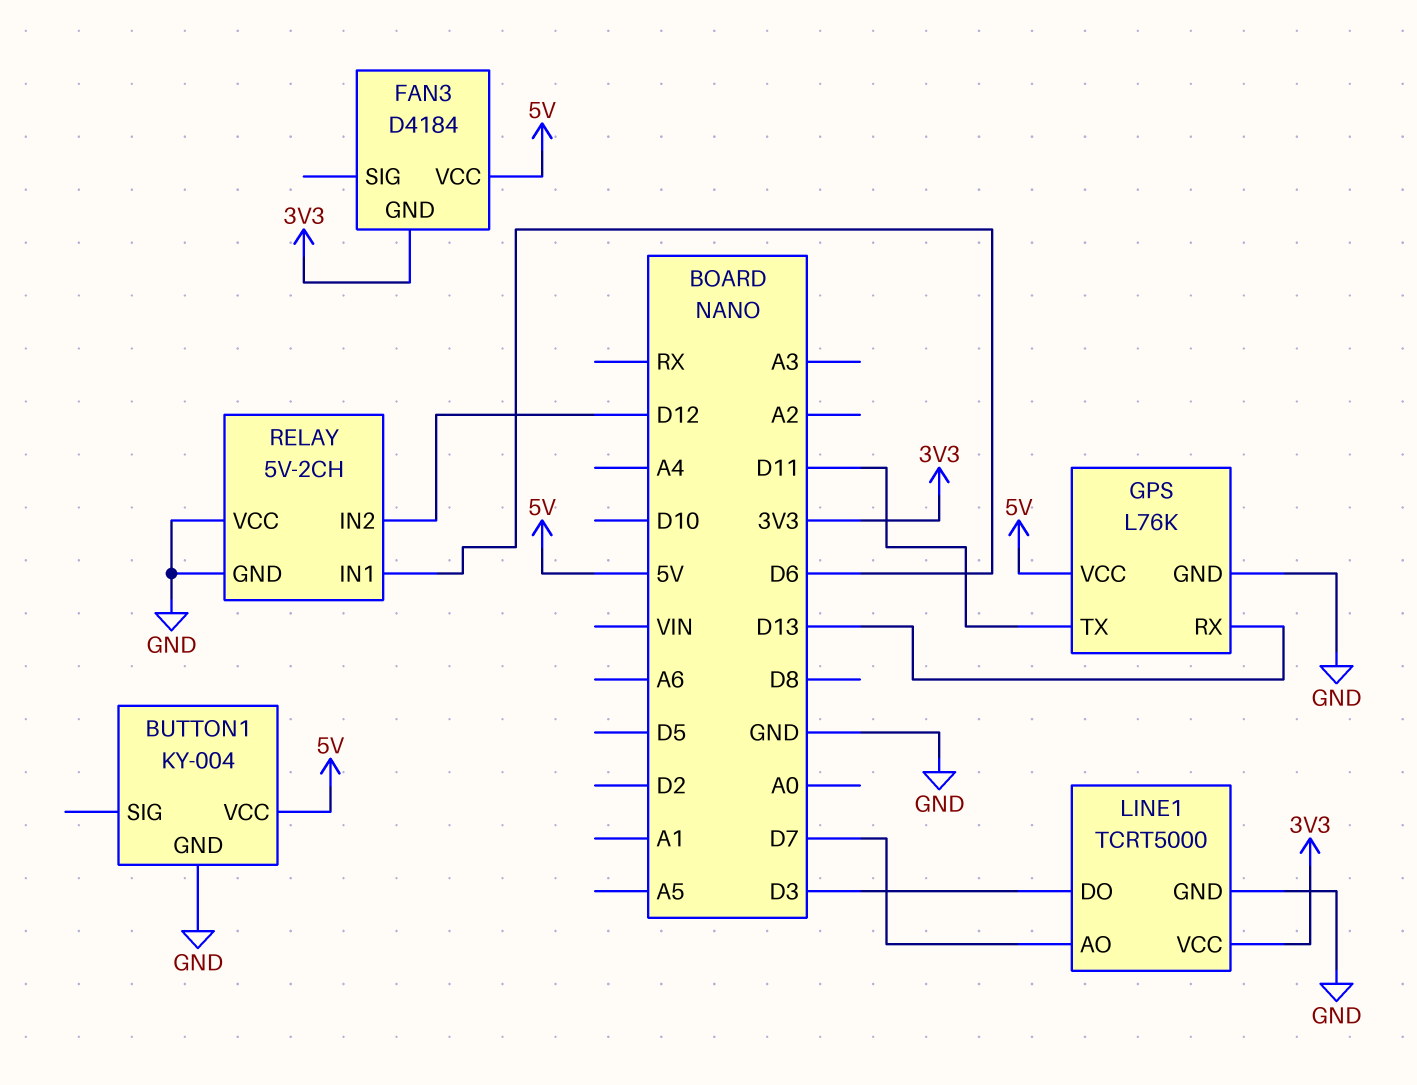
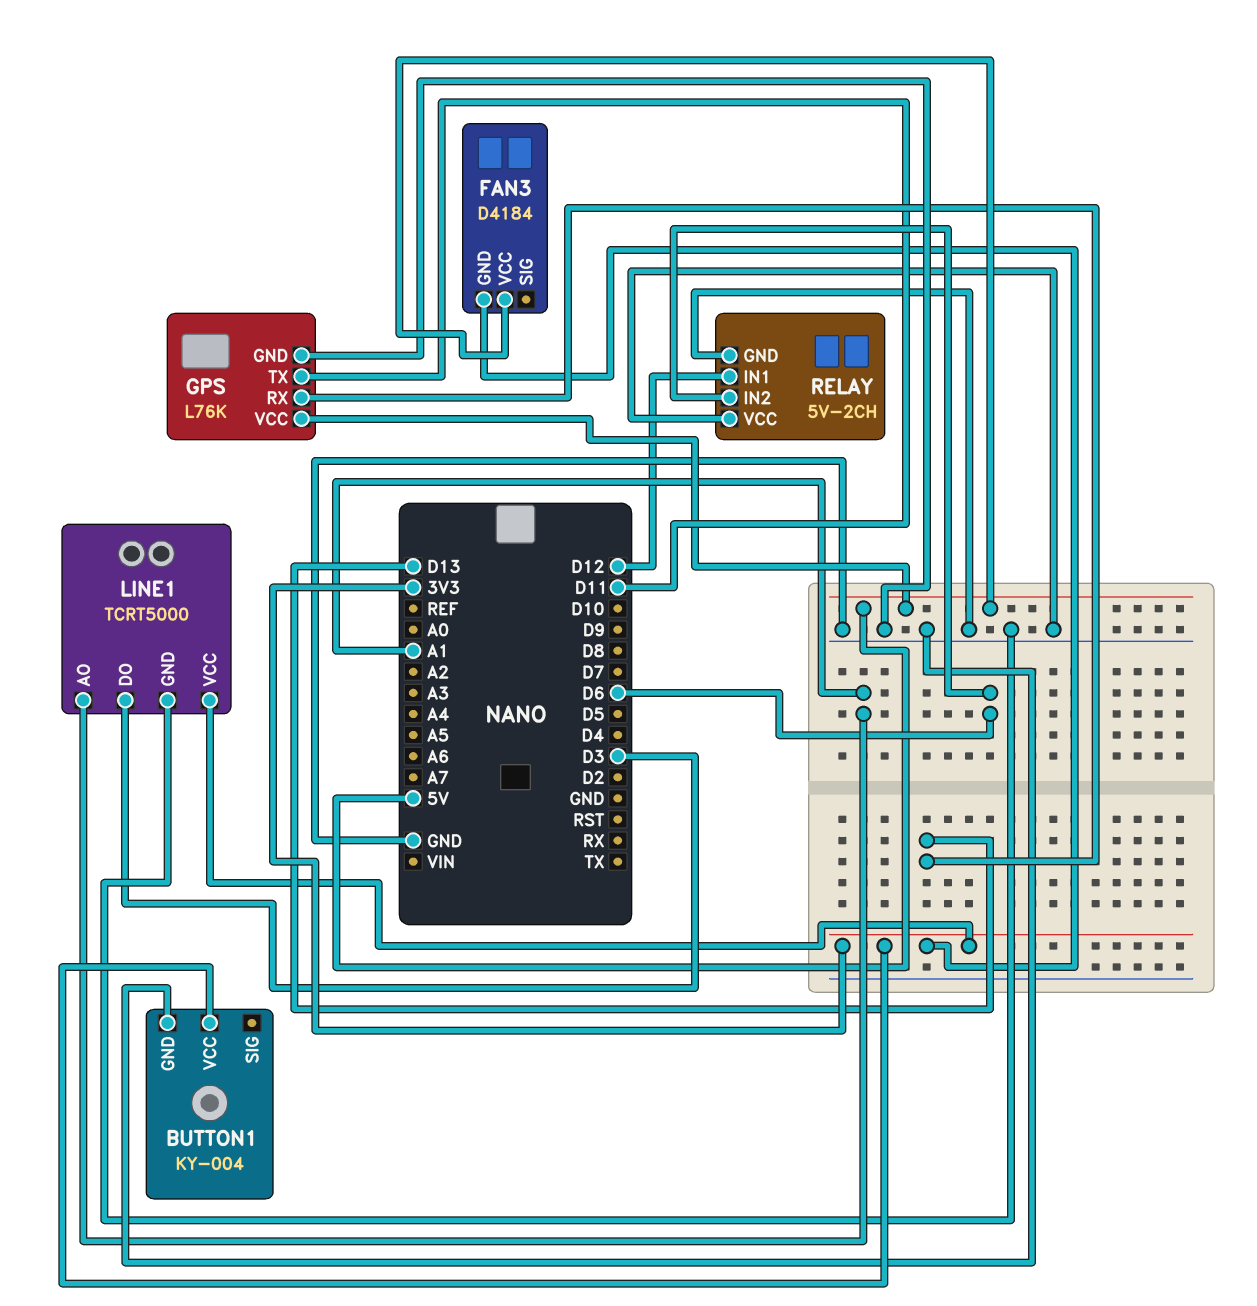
BUTTON1 pin VCC: 5V -> 3V3
LINE1 pin AO: D7 -> A1
RELAY pin IN1: D6 -> D12
RELAY pin IN2: D12 -> D6

